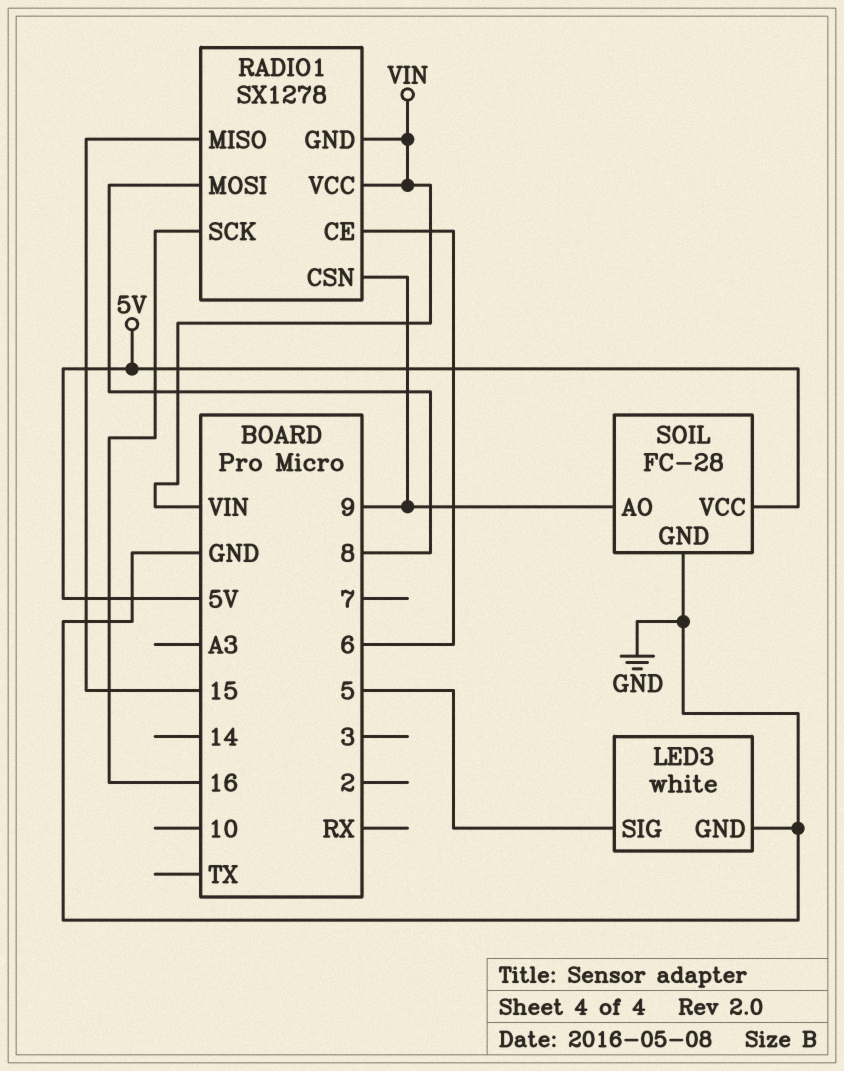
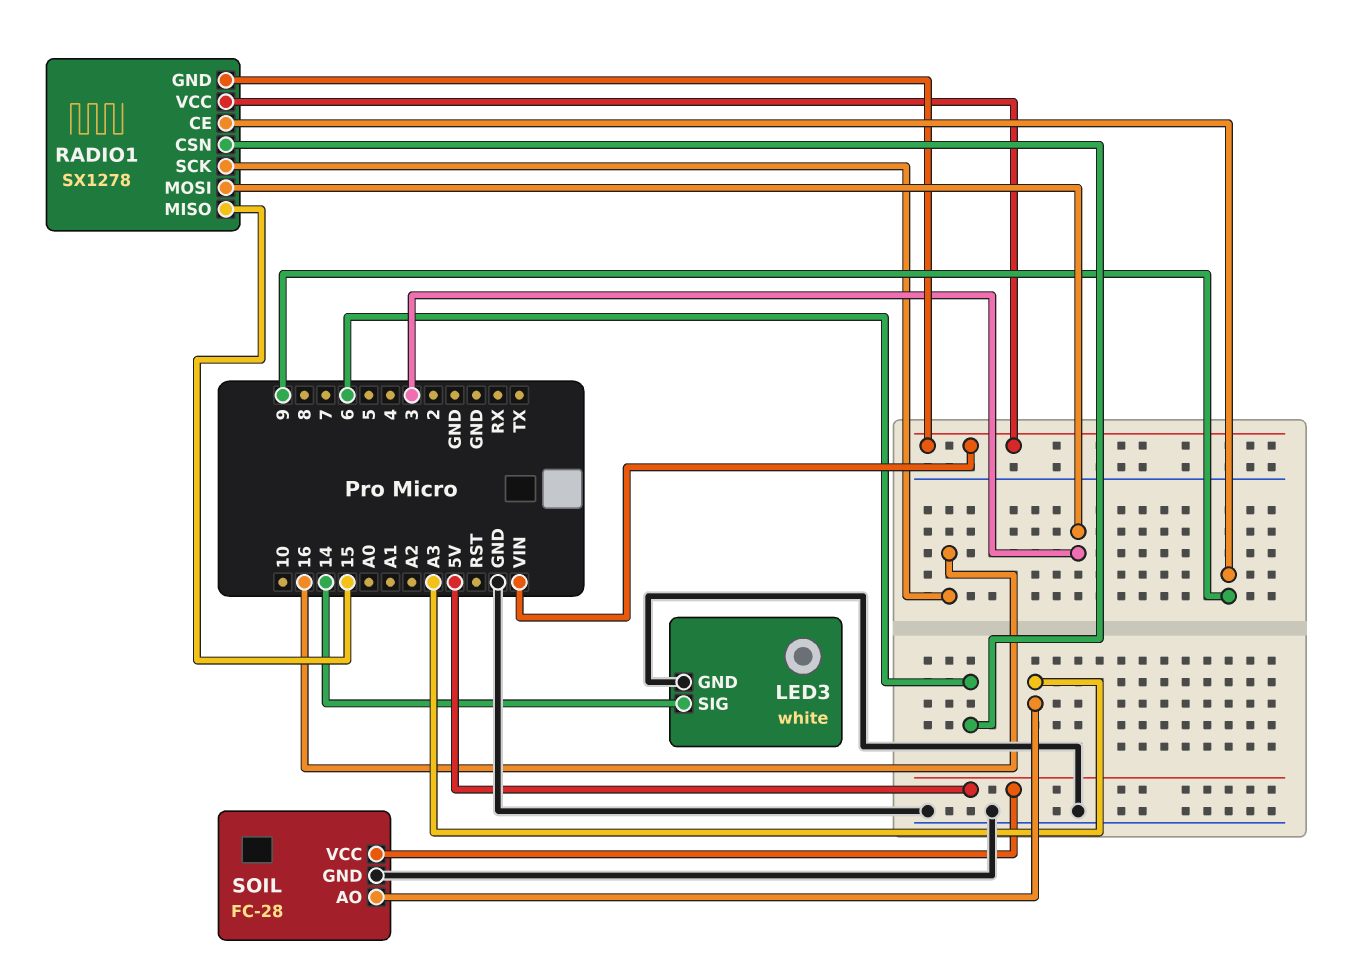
LED3 pin SIG: 5 -> 14
RADIO1 pin CE: 6 -> 9
RADIO1 pin CSN: 9 -> 6
RADIO1 pin MOSI: 8 -> 3
SOIL pin AO: 9 -> A3

